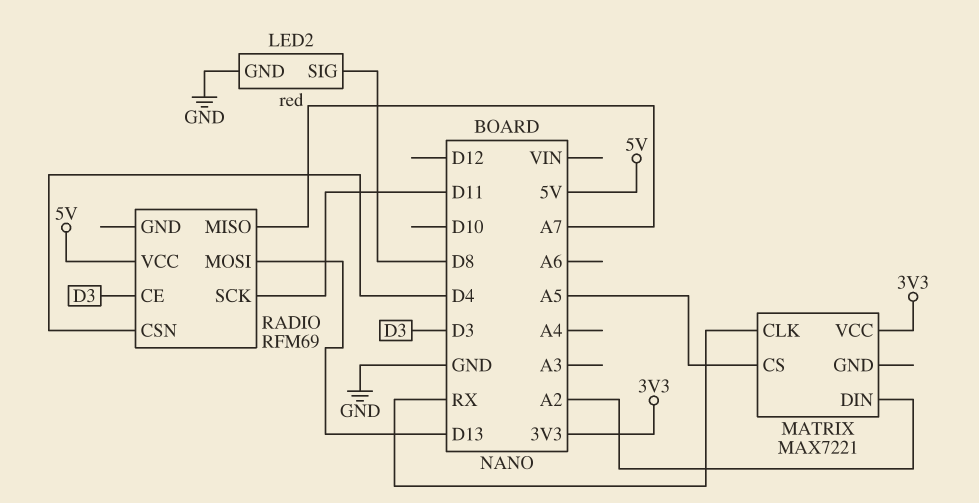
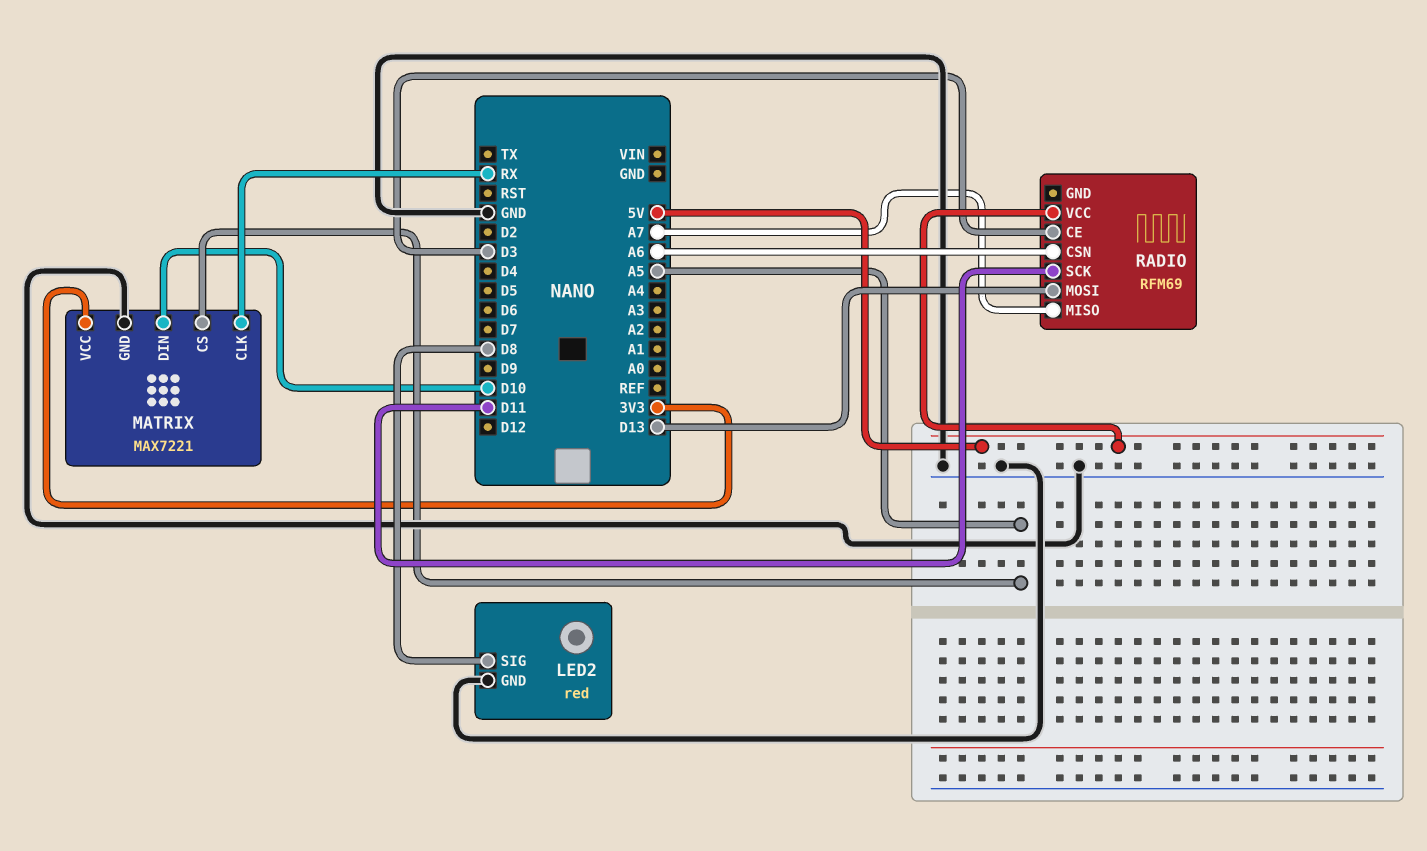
MATRIX pin DIN: A2 -> D10
MATRIX pin GND: none -> GND
RADIO pin CSN: D4 -> A6

